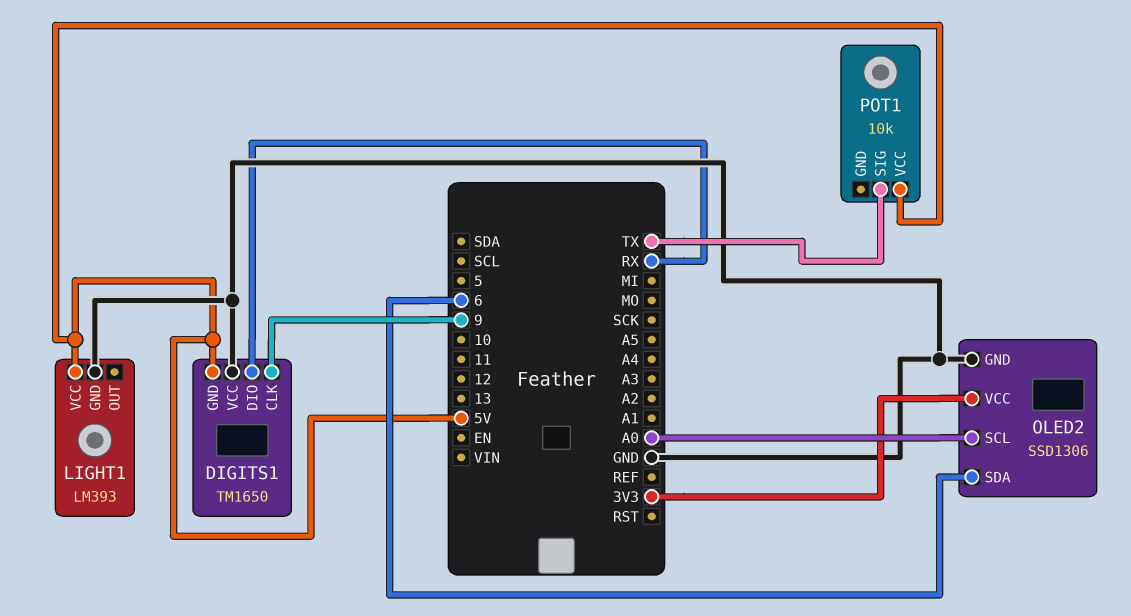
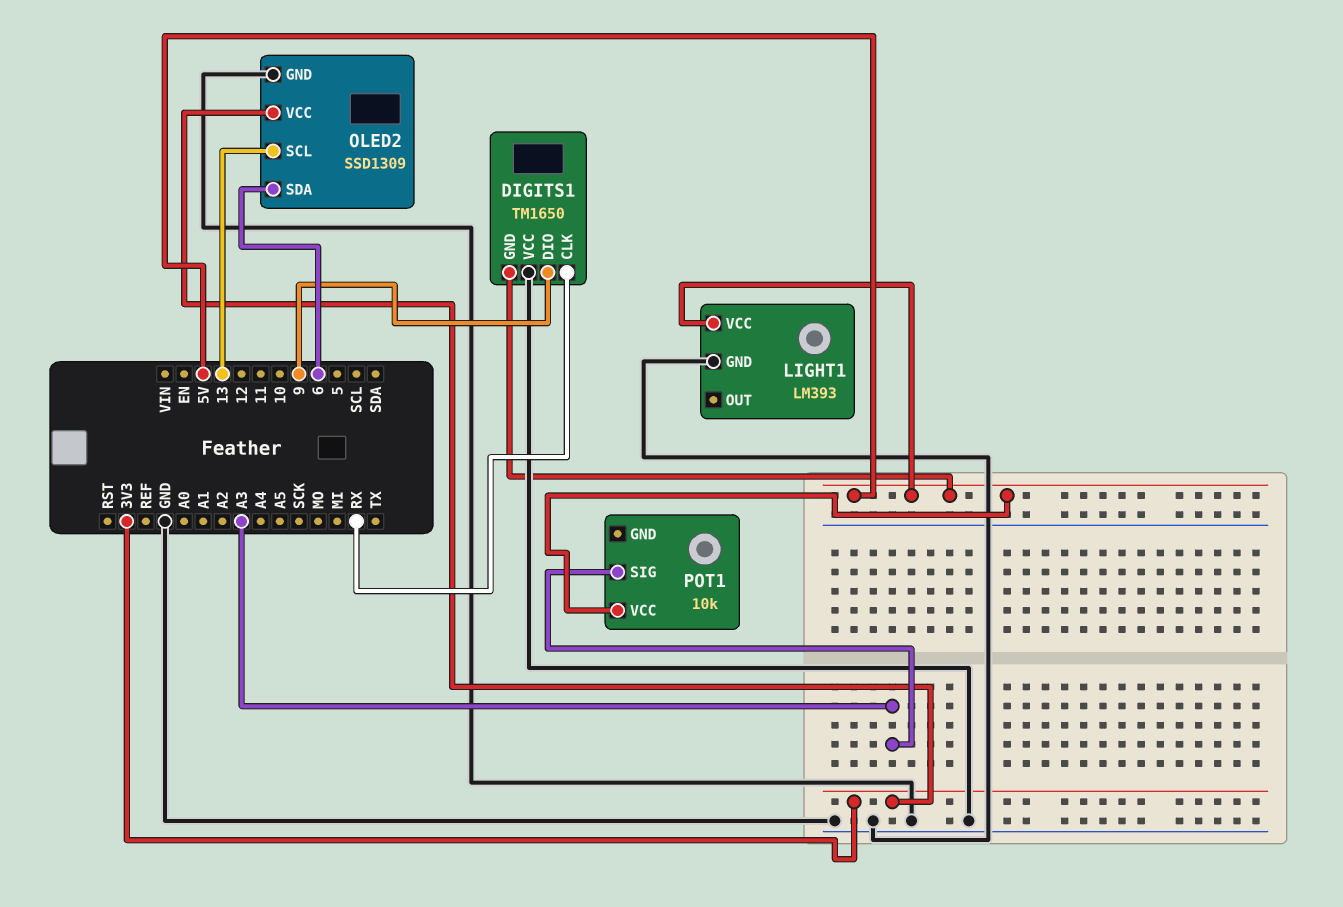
DIGITS1 pin CLK: 9 -> RX
DIGITS1 pin DIO: RX -> 9
OLED2: SSD1306 -> SSD1309
OLED2 pin SCL: A0 -> 13
POT1 pin SIG: TX -> A3

